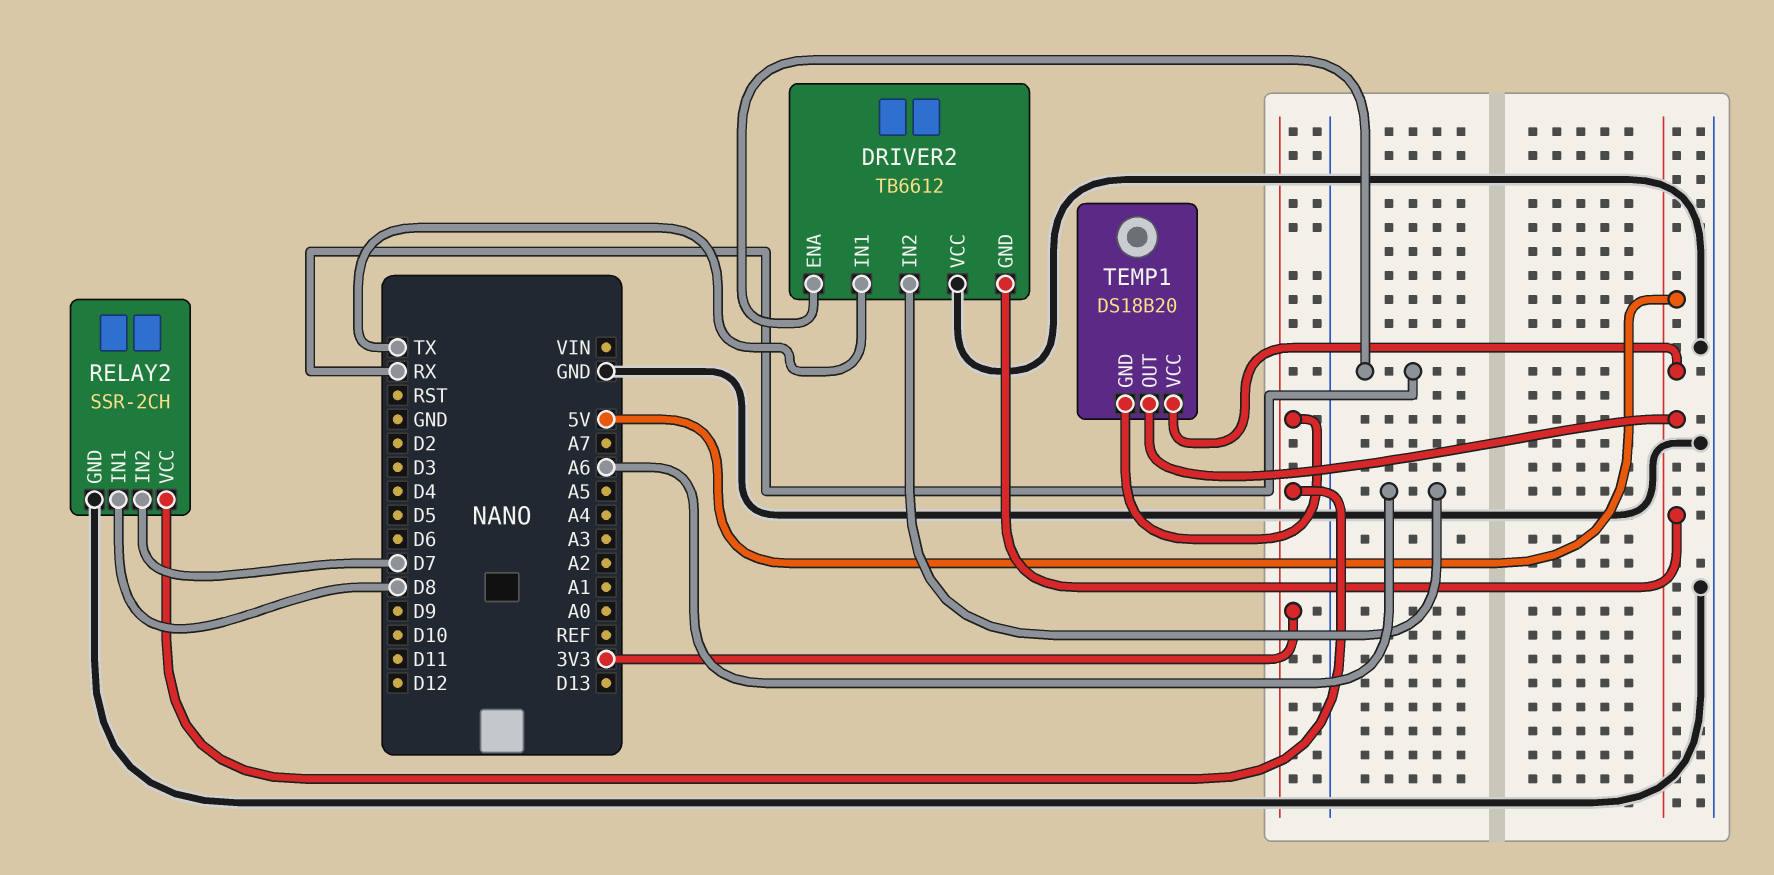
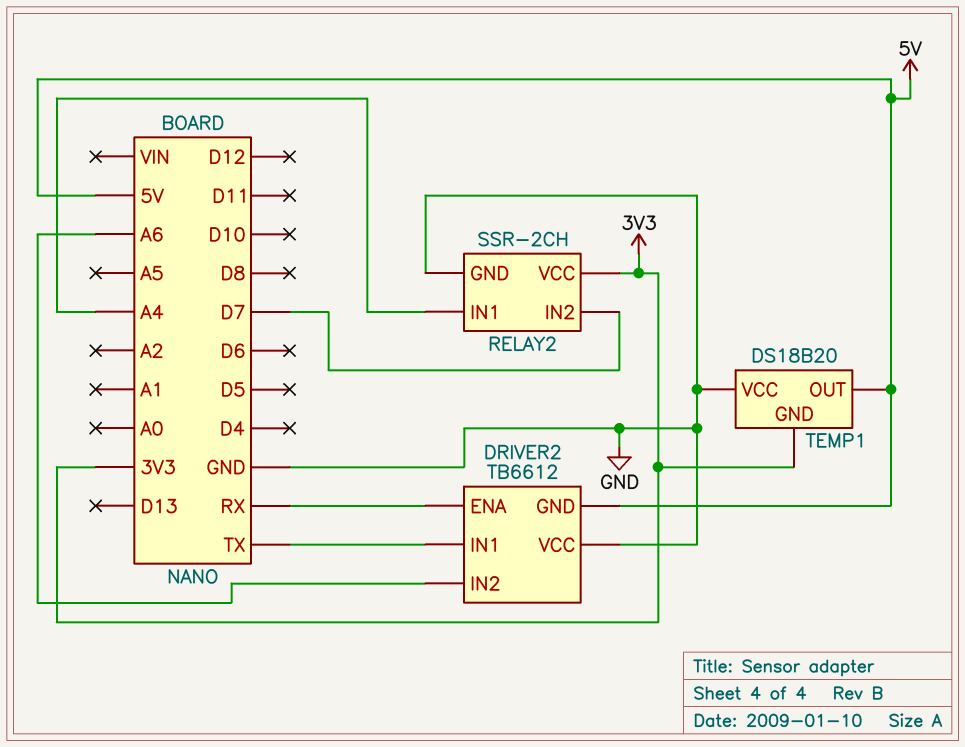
RELAY2 pin IN1: D8 -> A4
TEMP1 pin VCC: 5V -> GND

